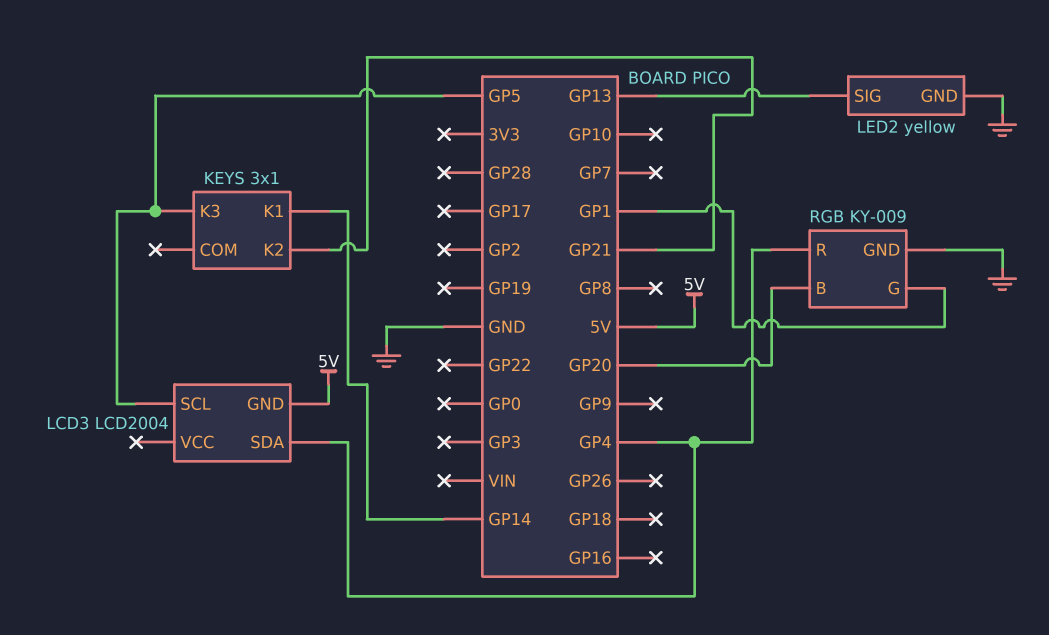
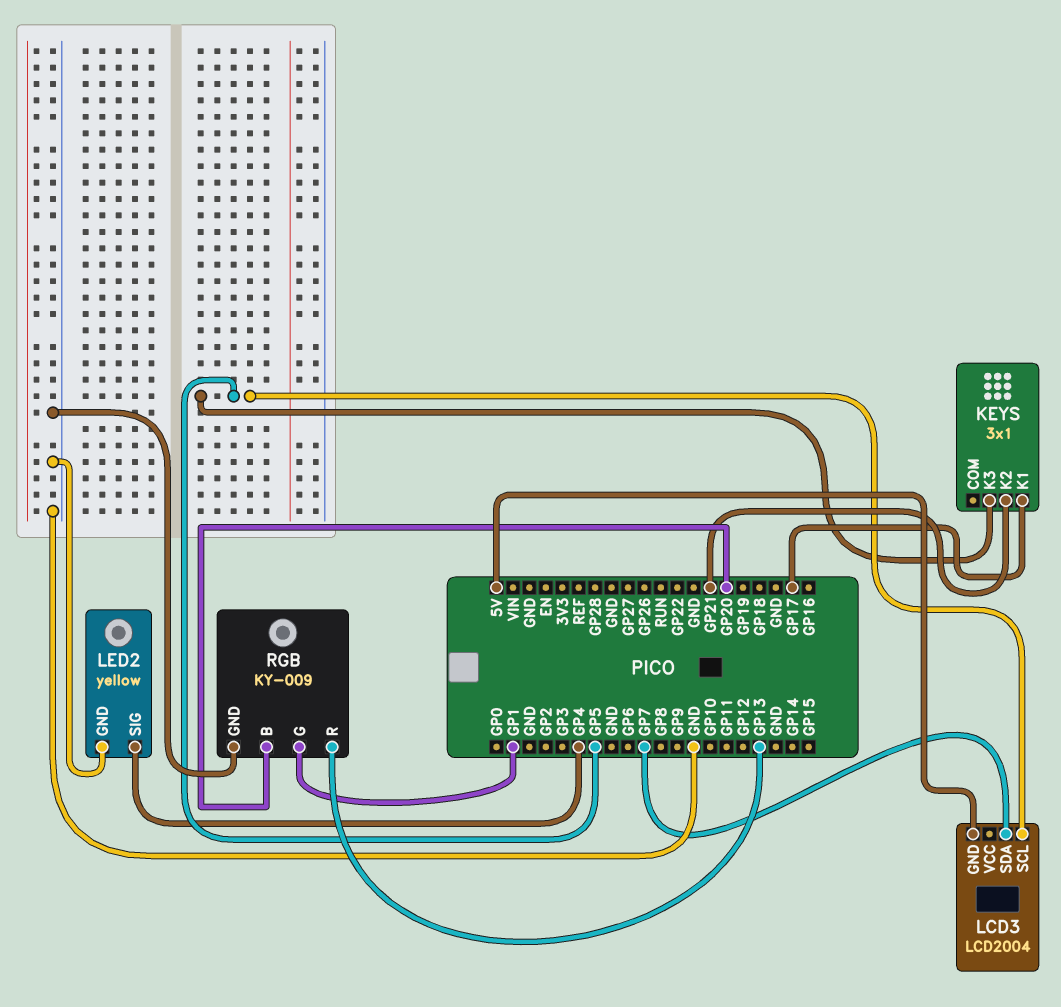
KEYS pin K1: GP14 -> GP17
LCD3 pin SDA: GP4 -> GP7
LED2 pin SIG: GP13 -> GP4
RGB pin R: GP4 -> GP13

